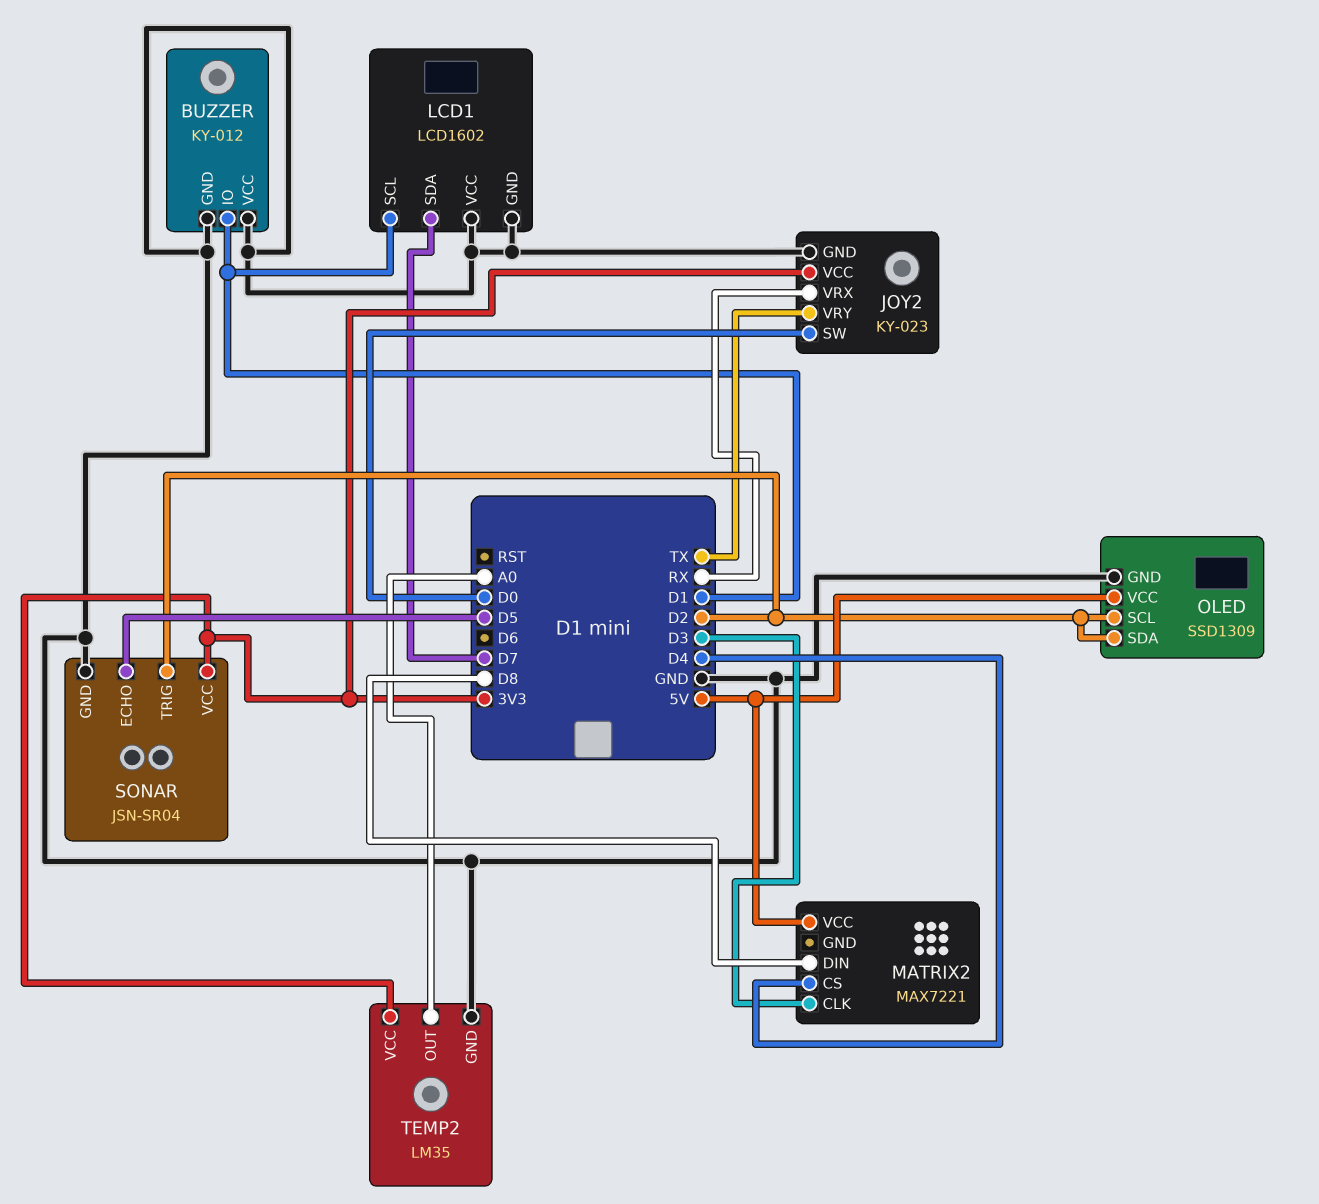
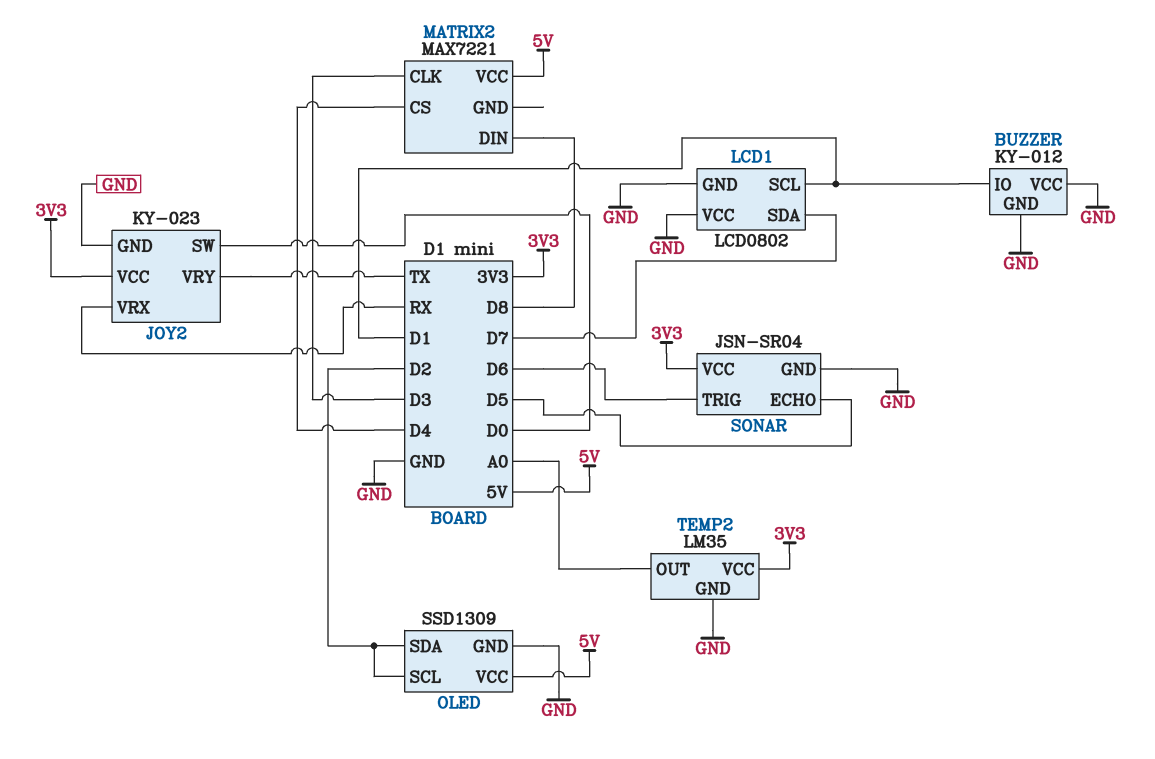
LCD1: LCD1602 -> LCD0802
SONAR pin TRIG: D2 -> D6

